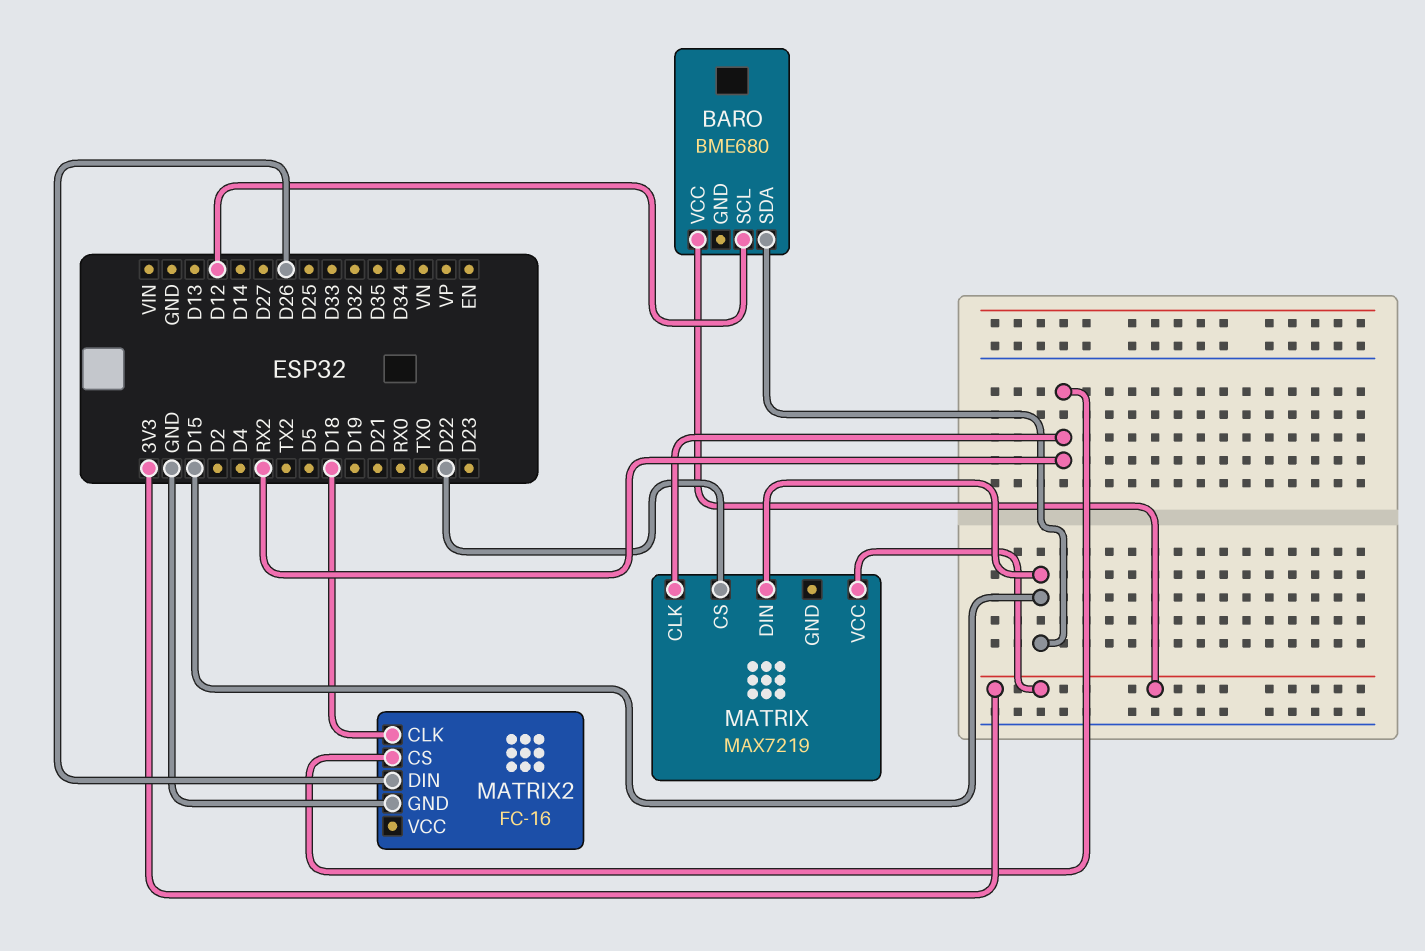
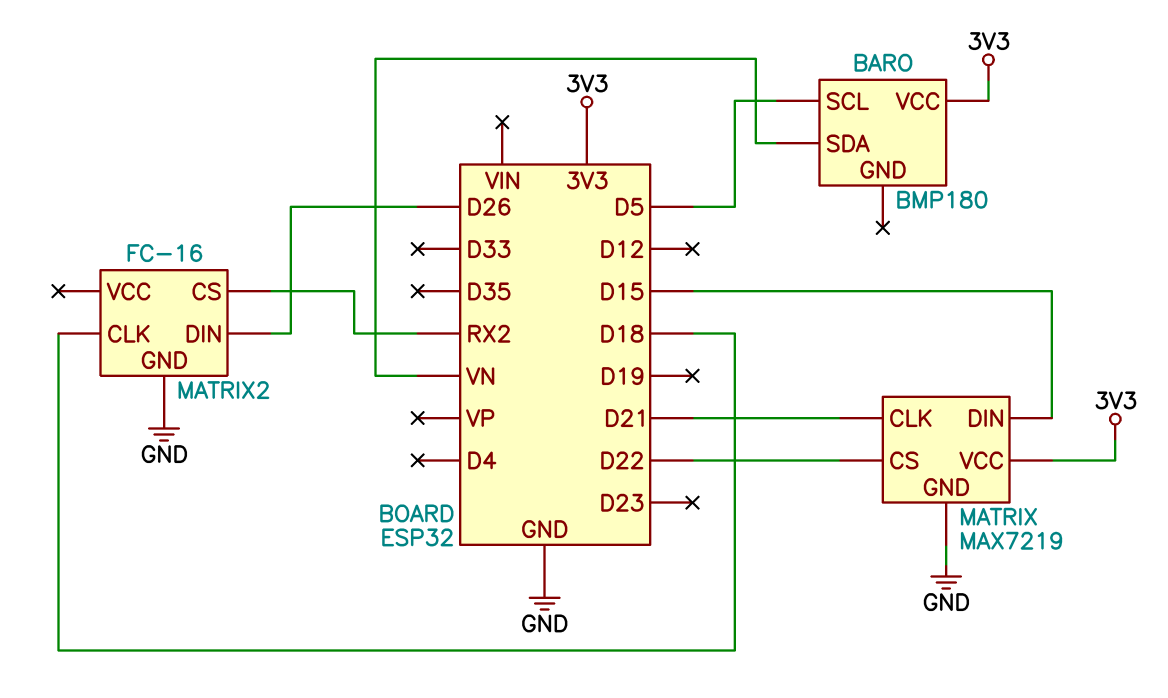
BARO: BME680 -> BMP180
BARO pin SCL: D12 -> D5
BARO pin SDA: D15 -> VN
MATRIX pin CLK: RX2 -> D21
MATRIX pin GND: none -> GND

